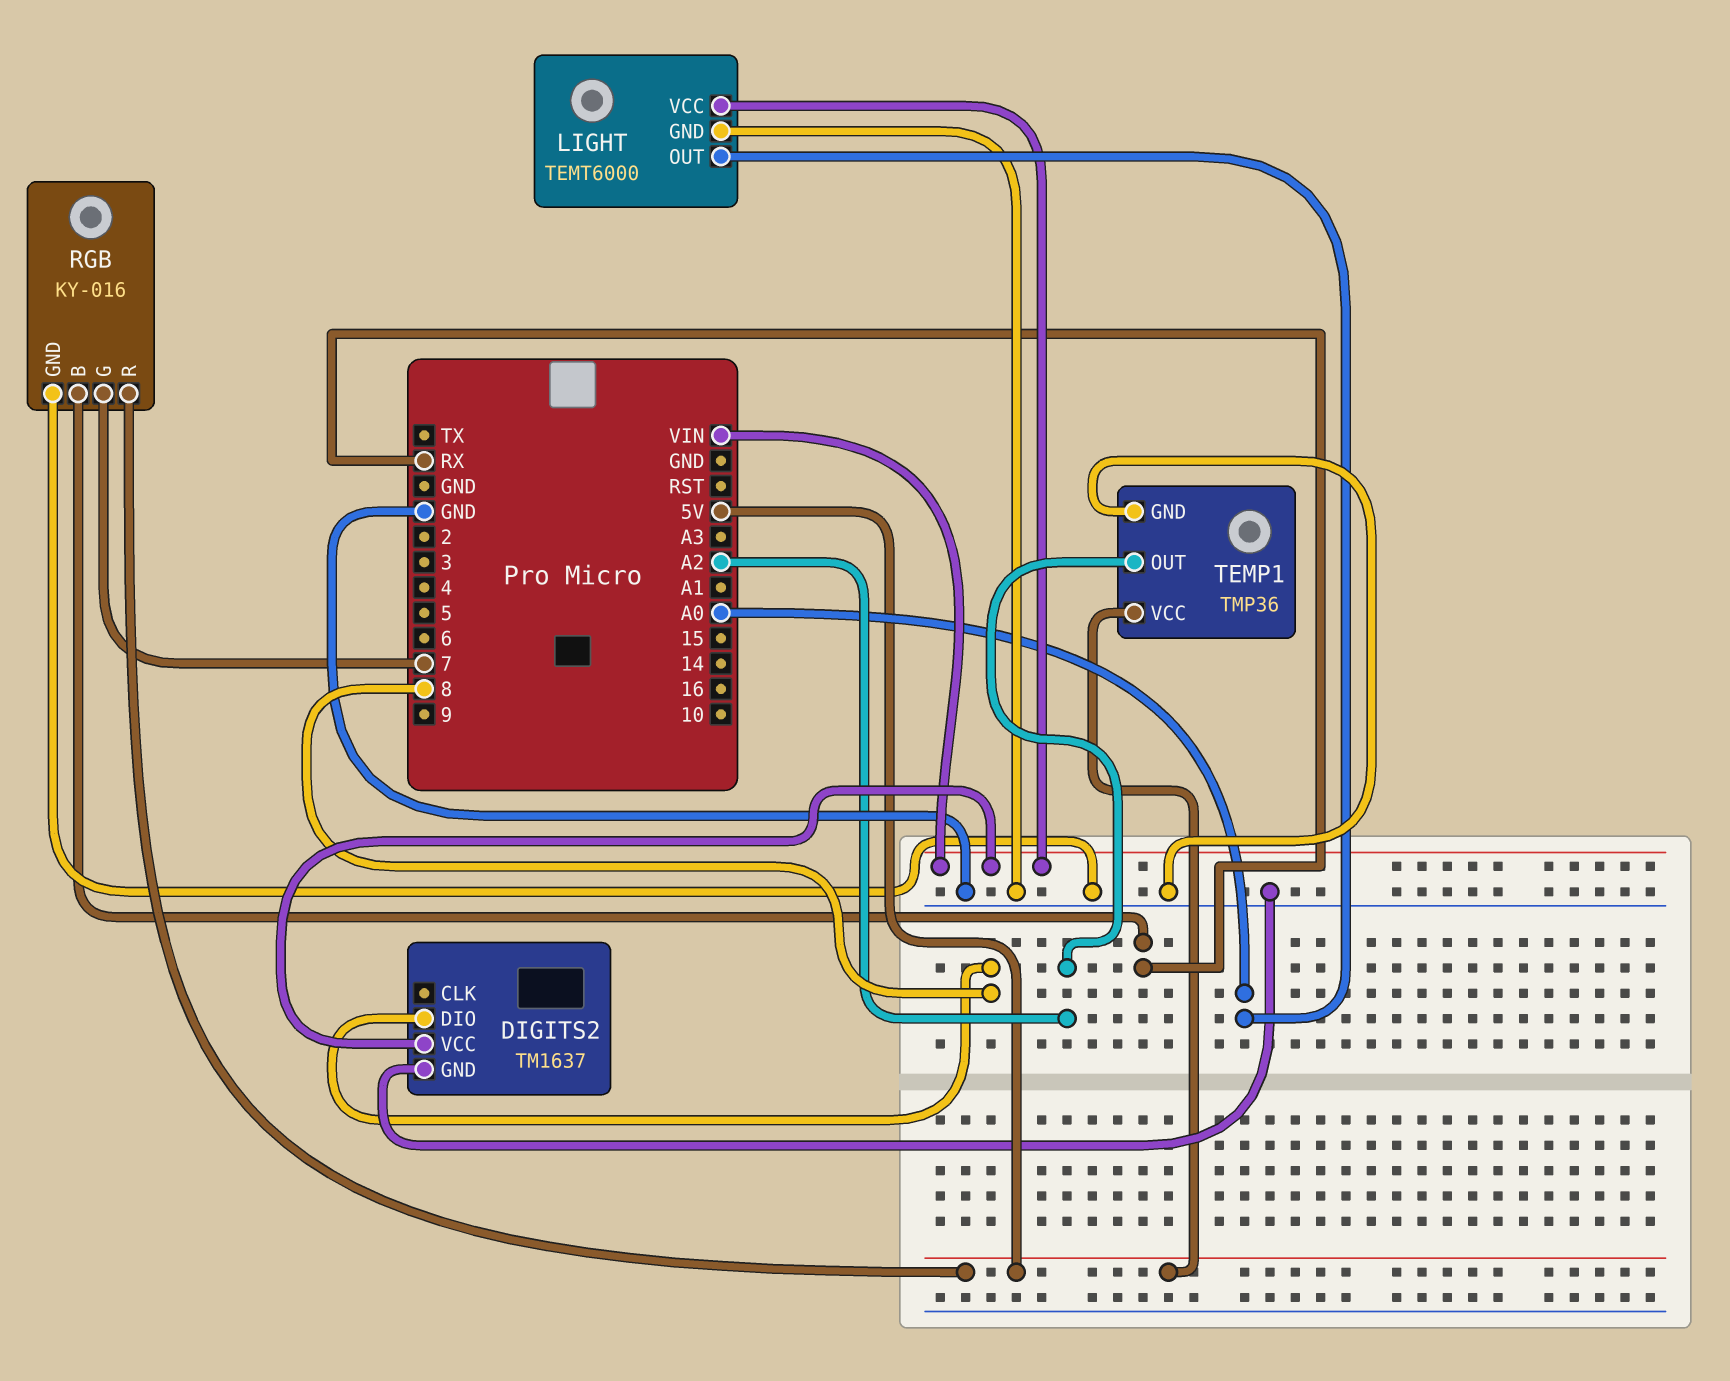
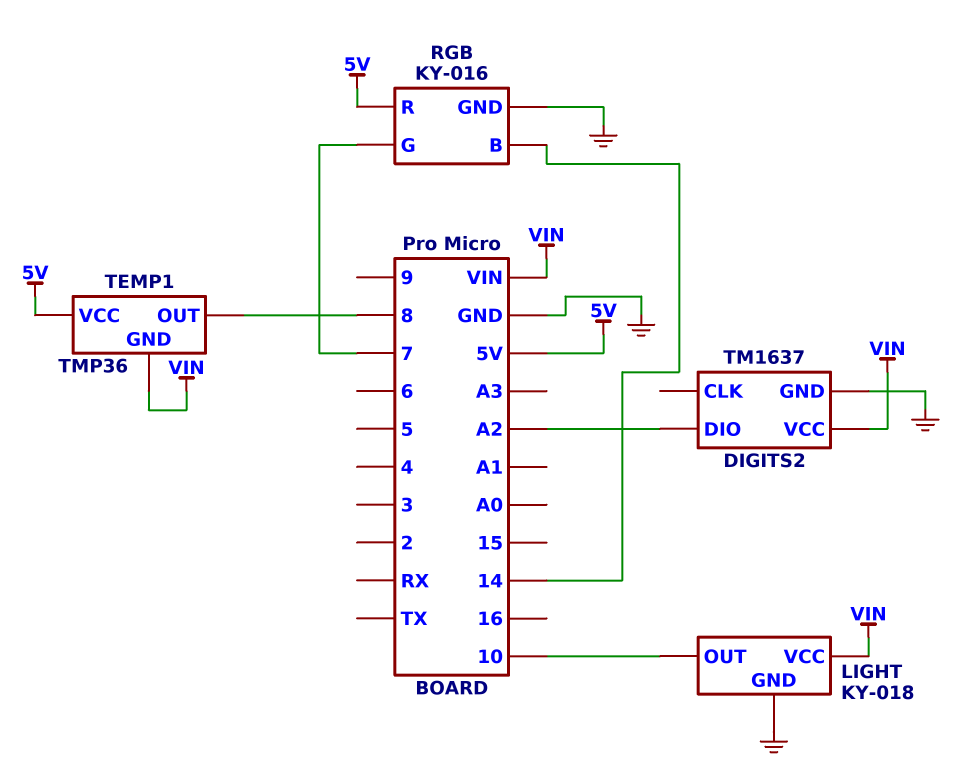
DIGITS2 pin DIO: 8 -> A2
LIGHT: TEMT6000 -> KY-018
LIGHT pin OUT: A0 -> 10
RGB pin B: RX -> 14
TEMP1 pin GND: GND -> VIN
TEMP1 pin OUT: A2 -> 8

